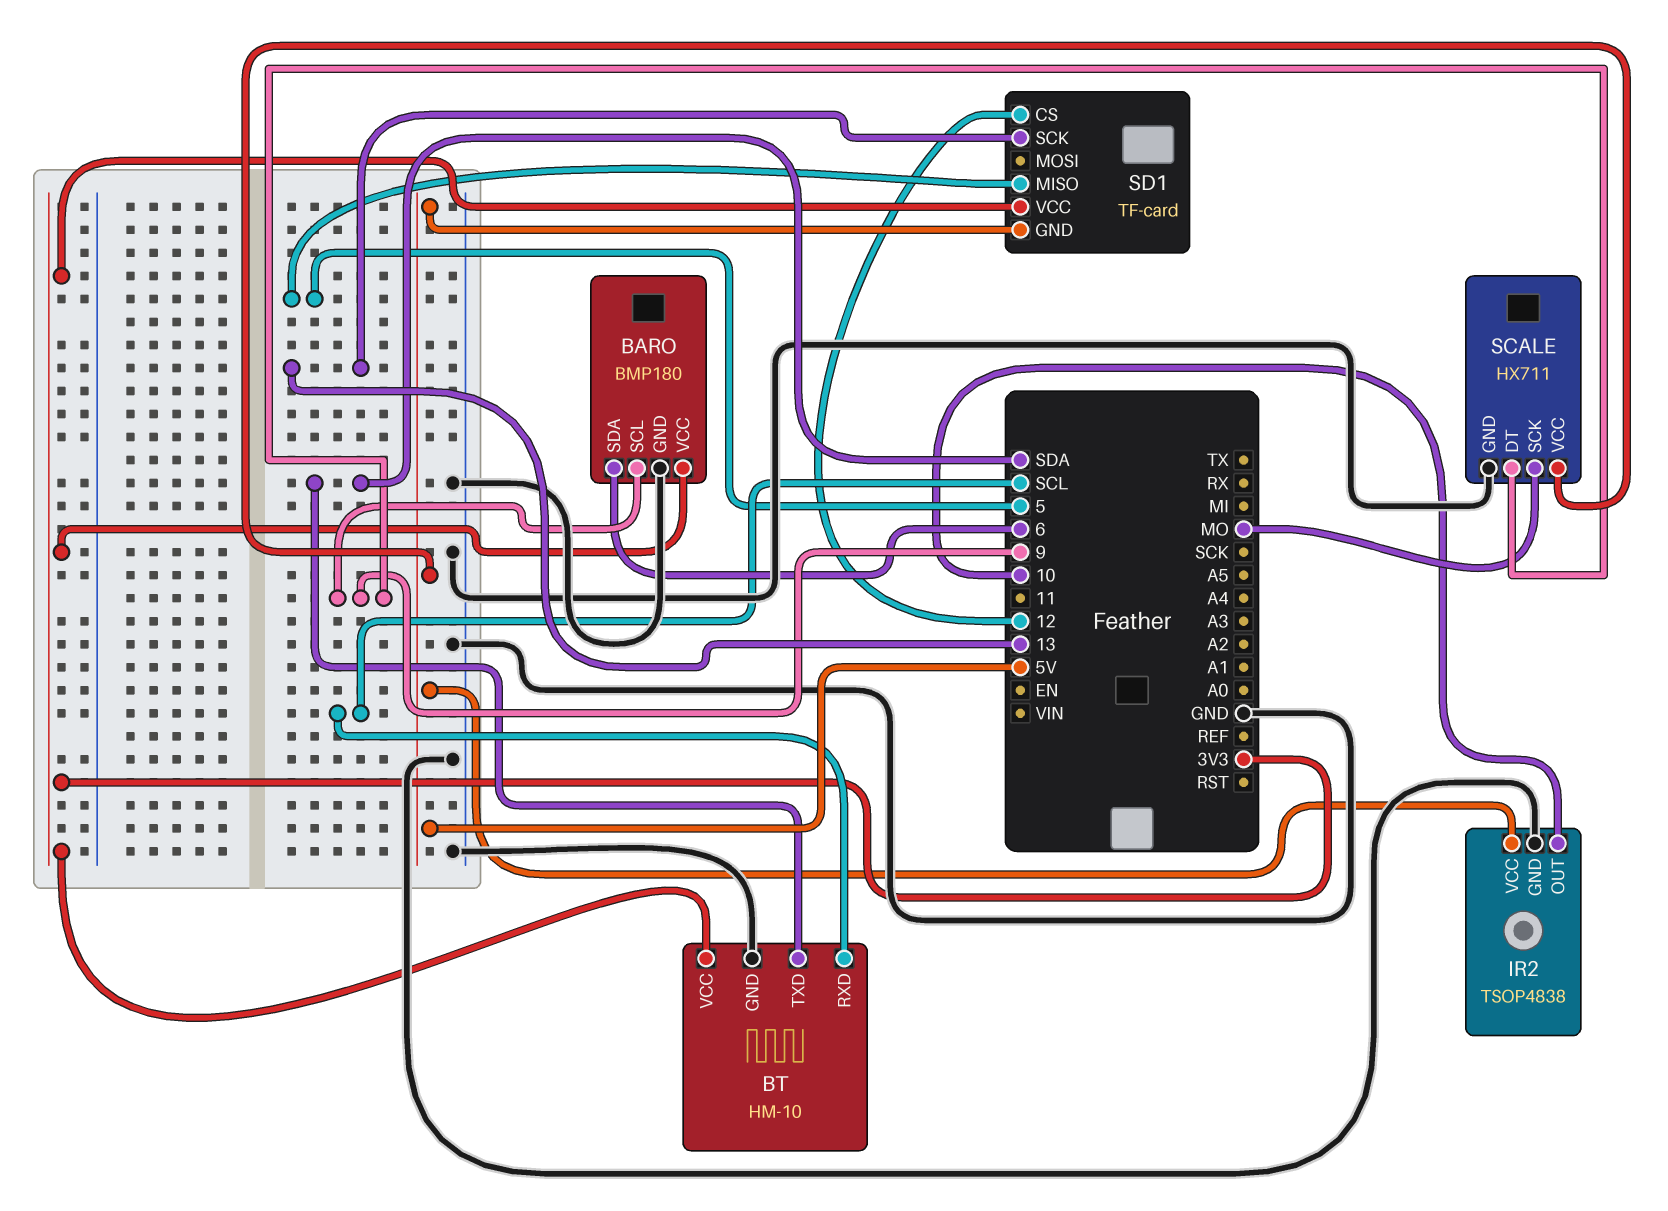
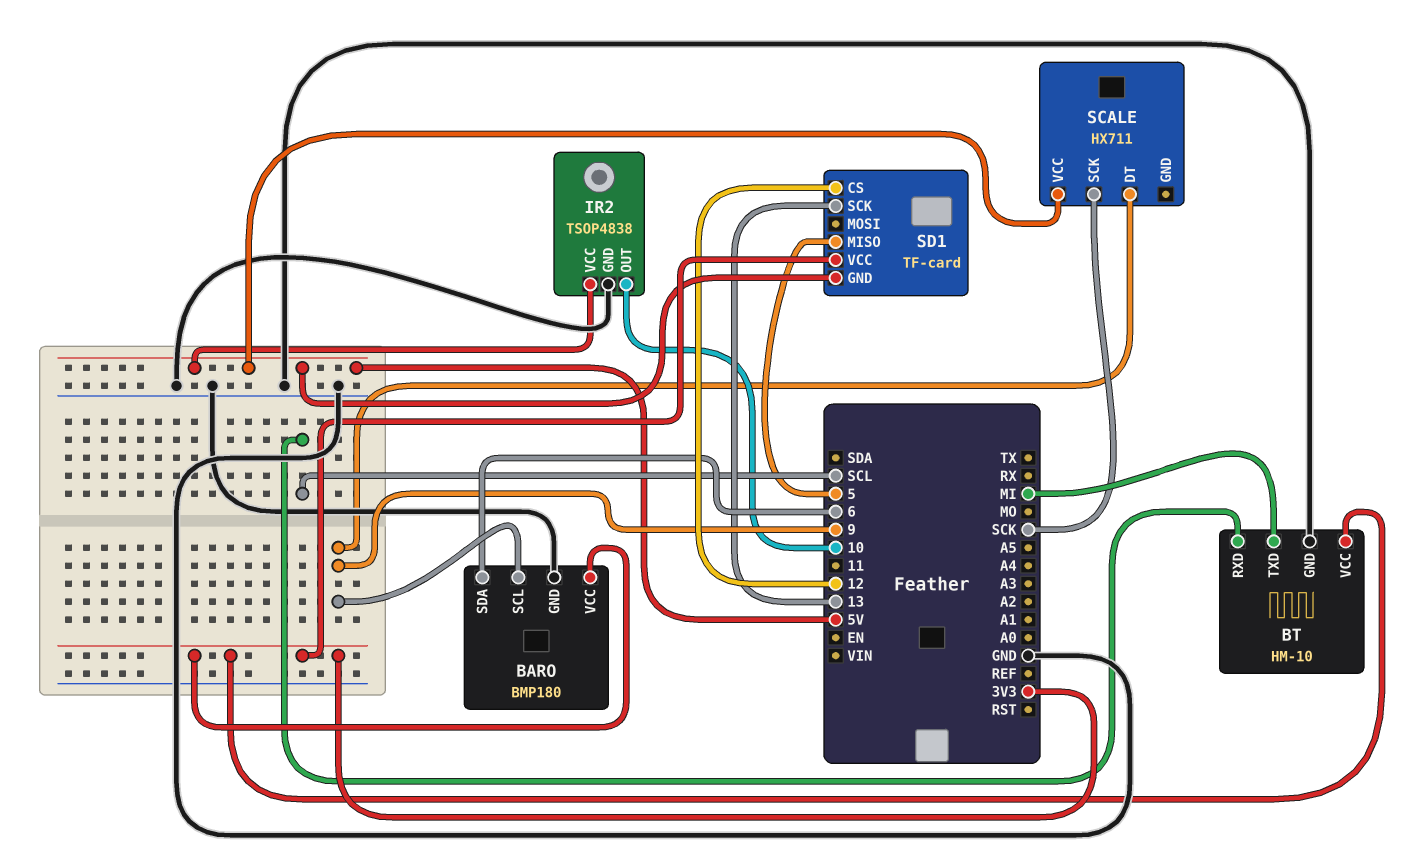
BT pin TXD: SDA -> MI
SCALE pin GND: GND -> none
SCALE pin SCK: MO -> SCK

